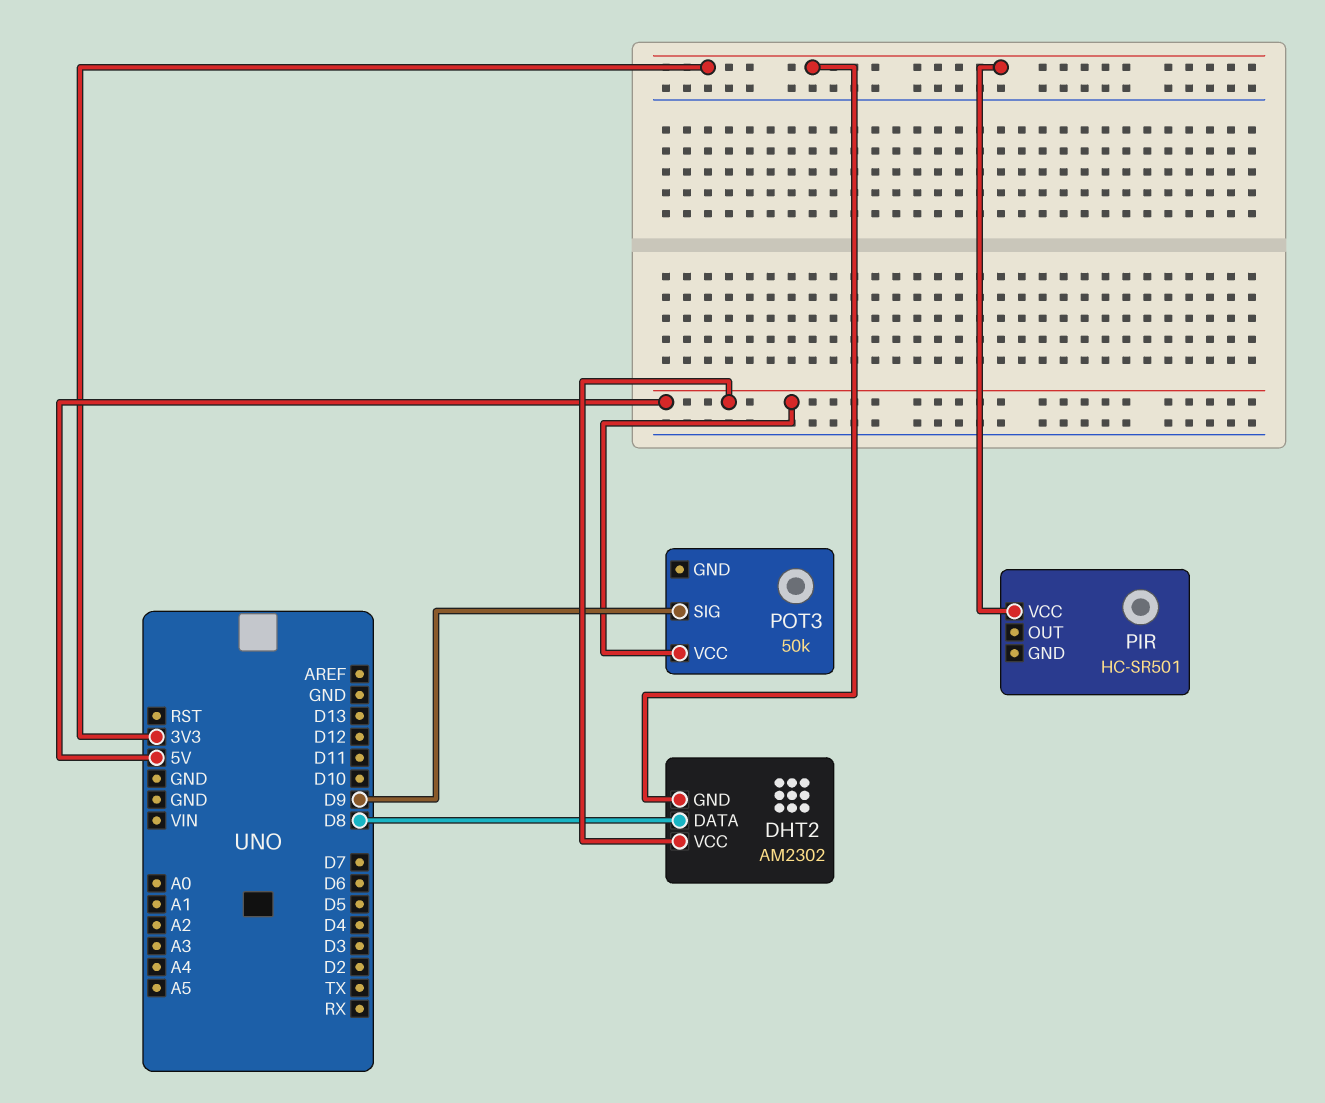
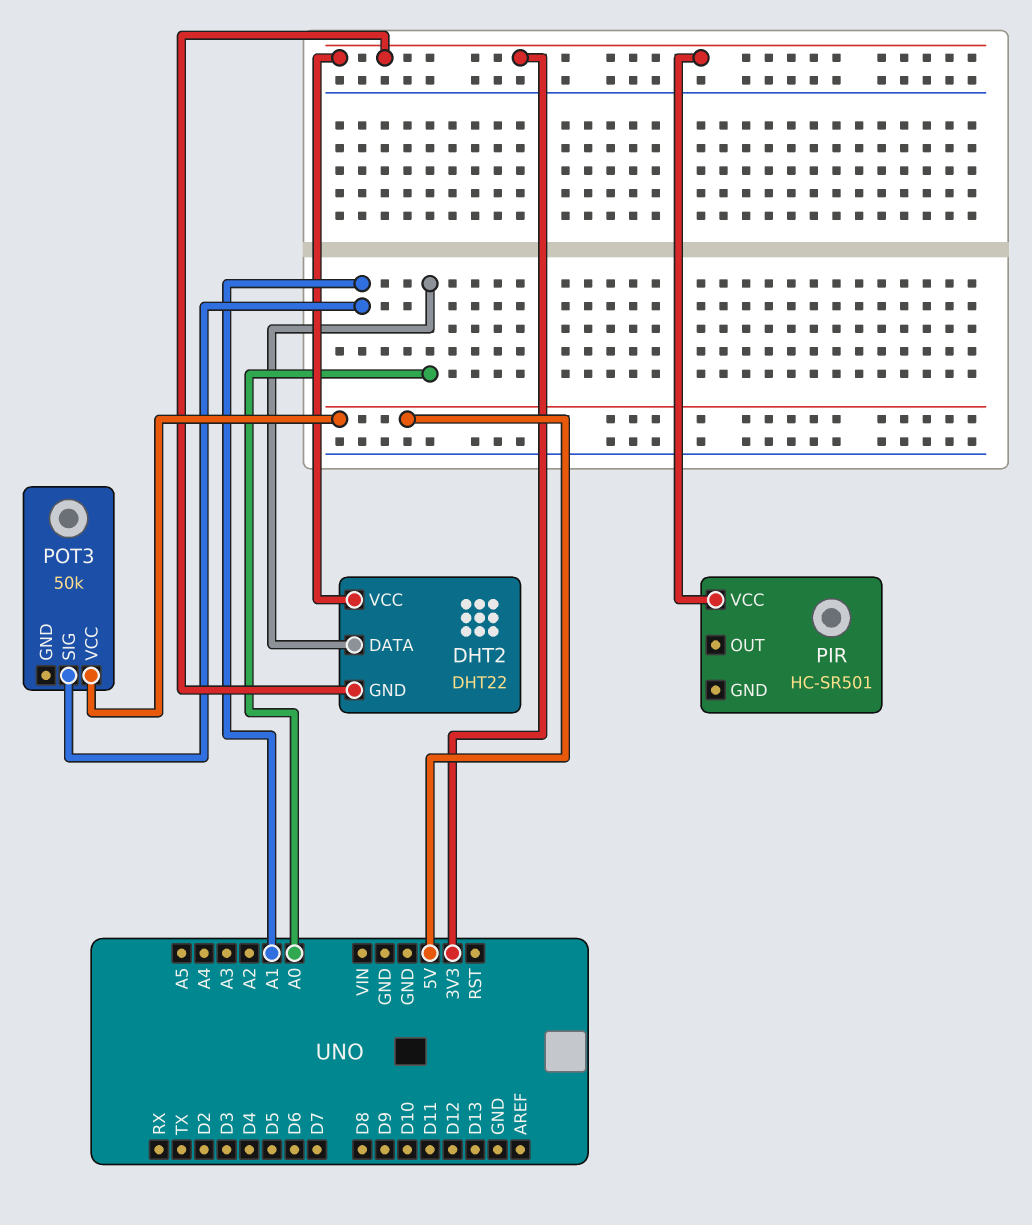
DHT2: AM2302 -> DHT22
DHT2 pin DATA: D8 -> A0
DHT2 pin VCC: 5V -> 3V3
POT3 pin SIG: D9 -> A1

